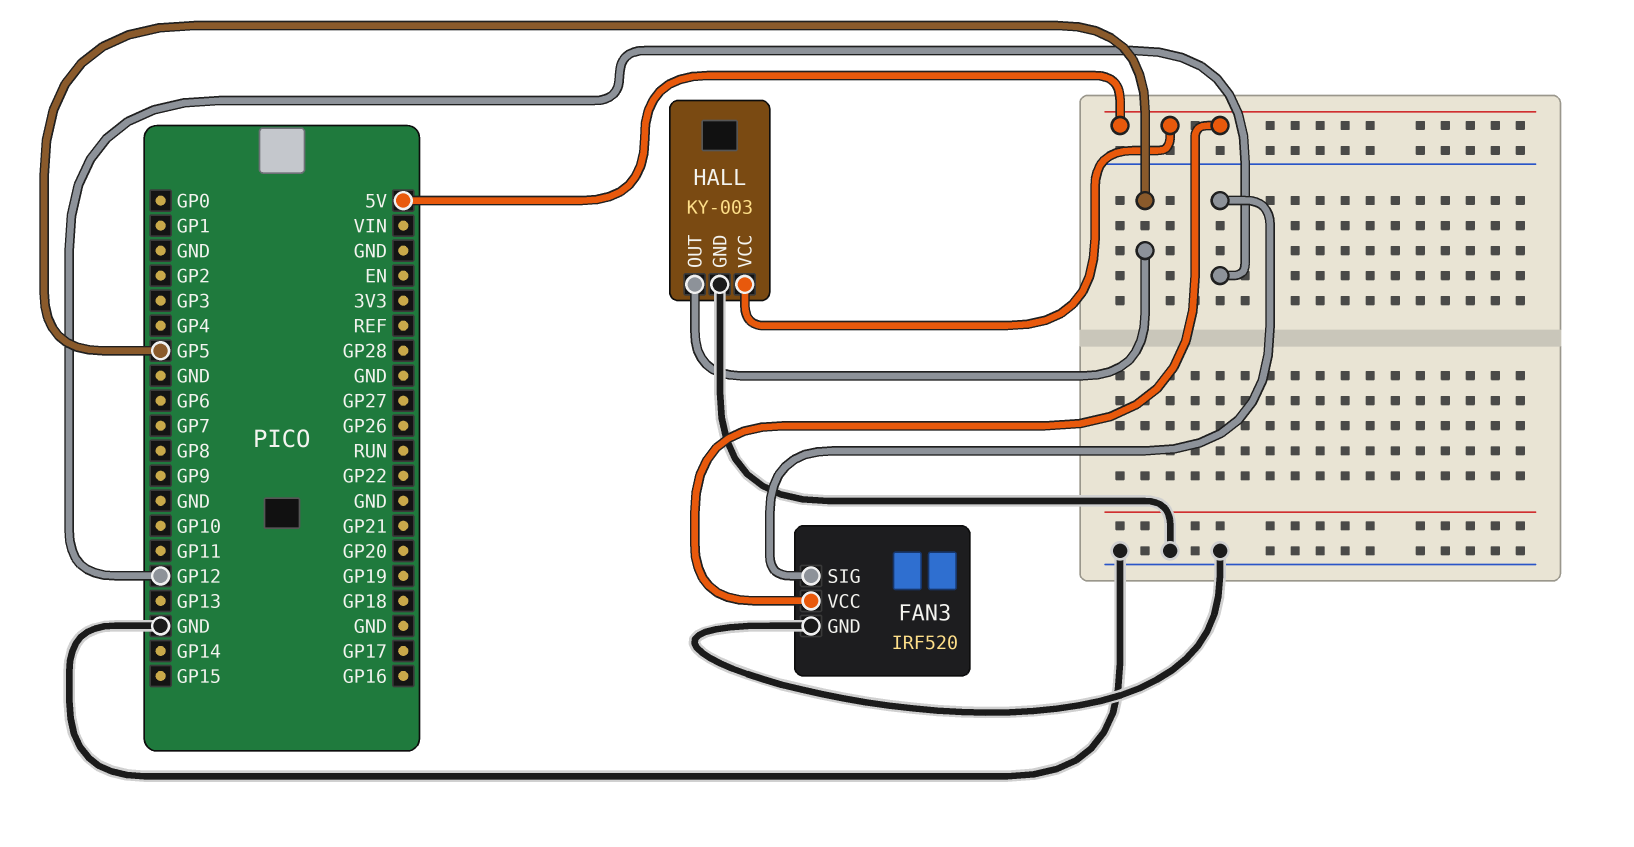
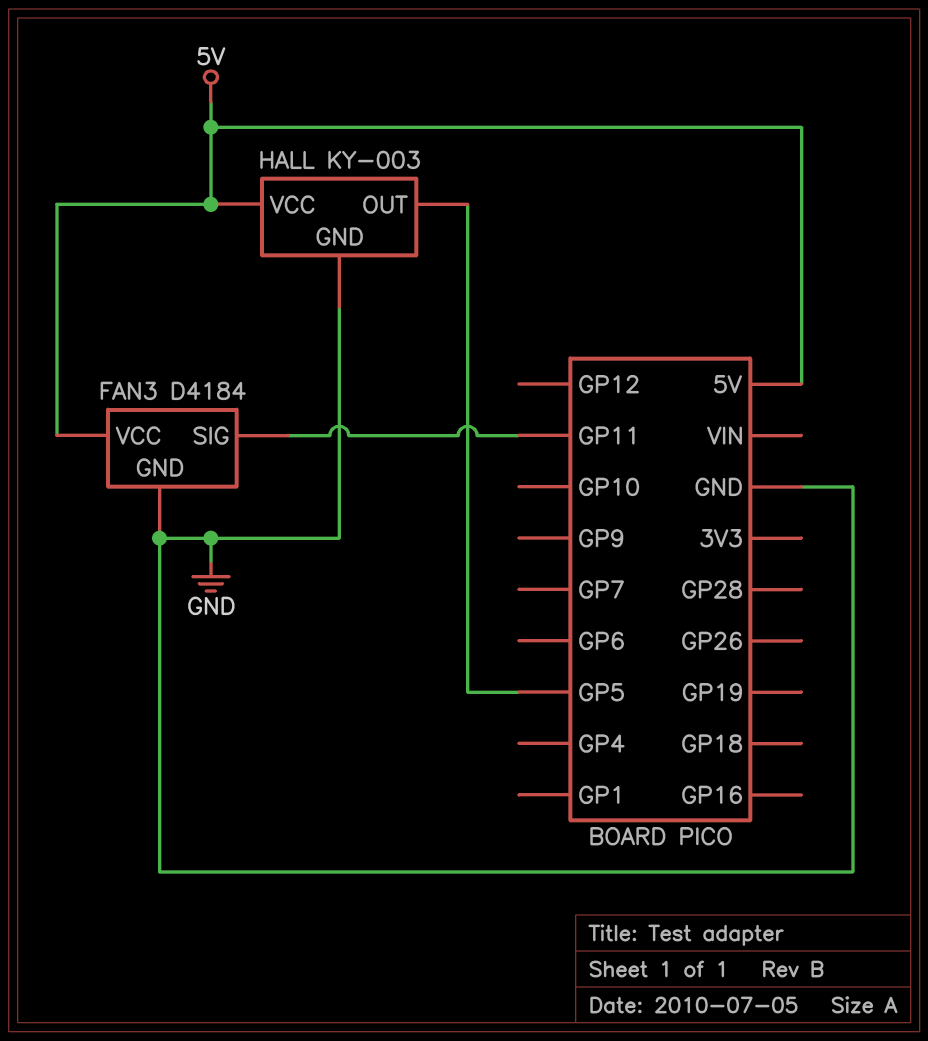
FAN3: IRF520 -> D4184
FAN3 pin SIG: GP12 -> GP11

